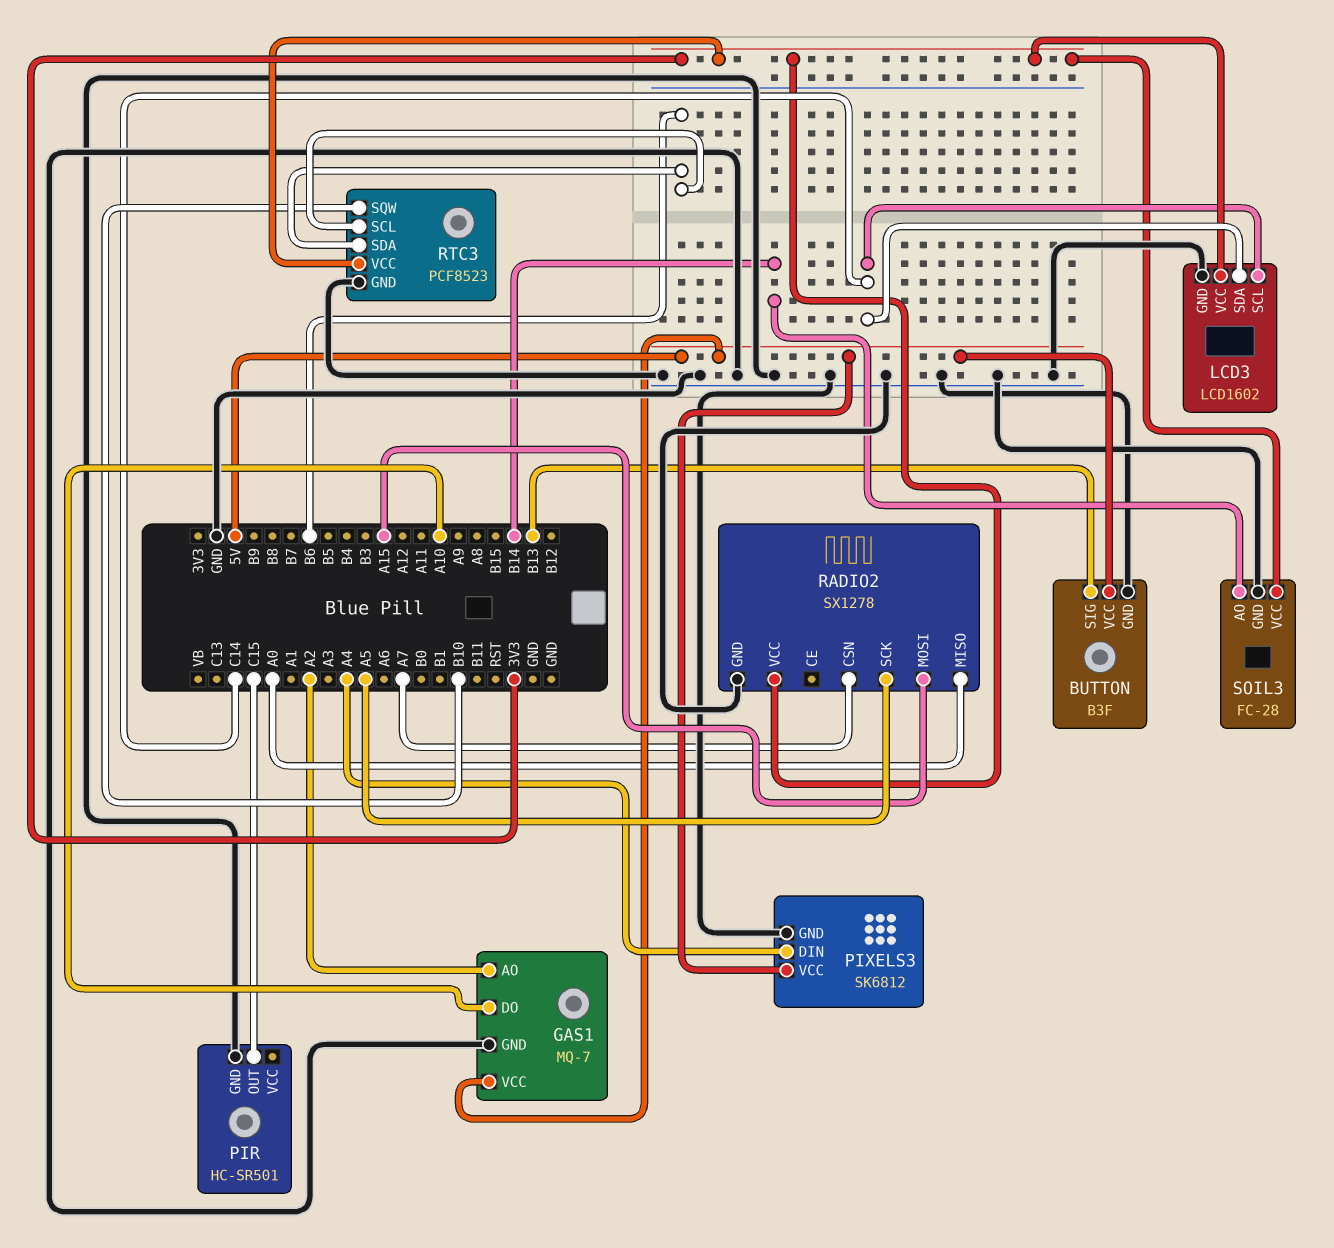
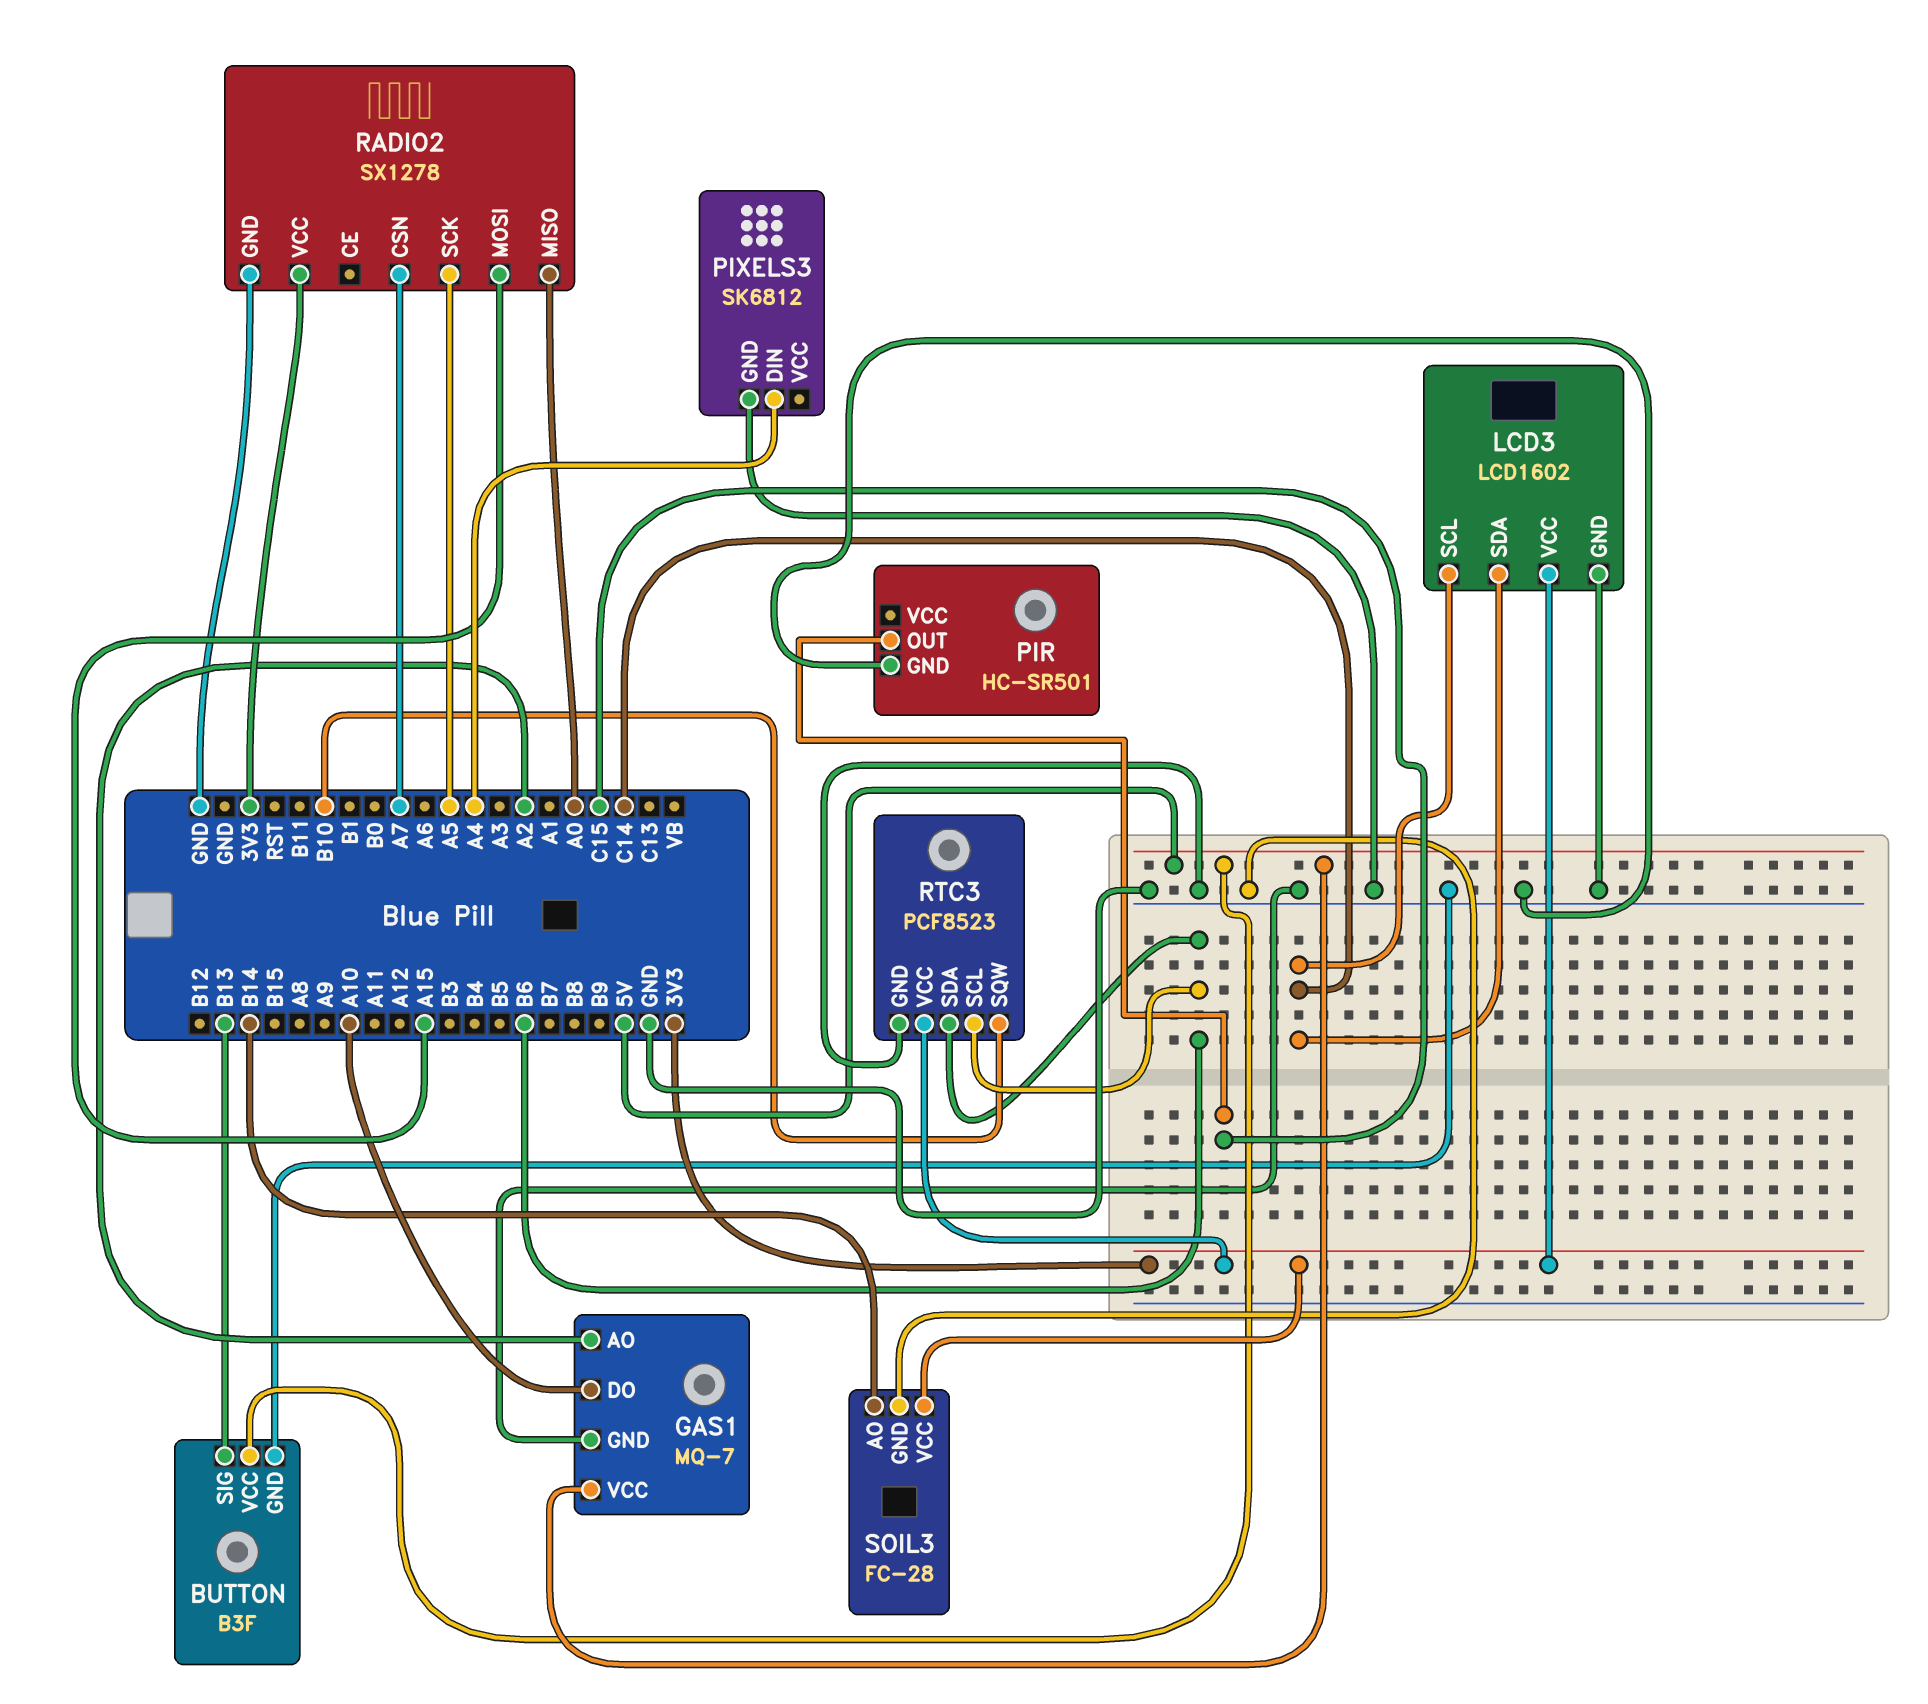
PIXELS3 pin VCC: 5V -> none

